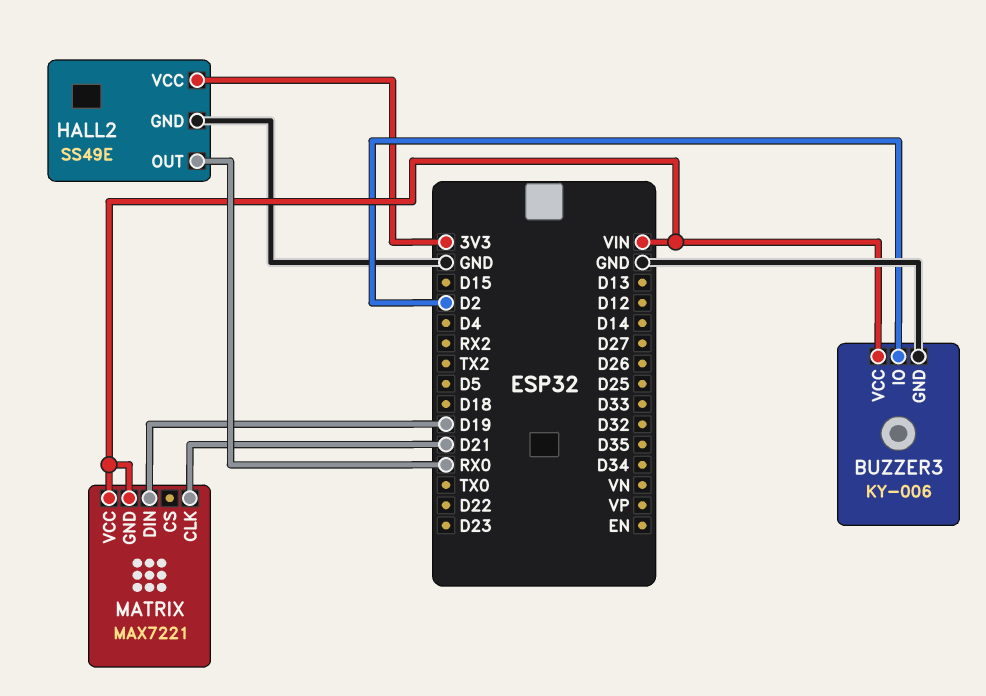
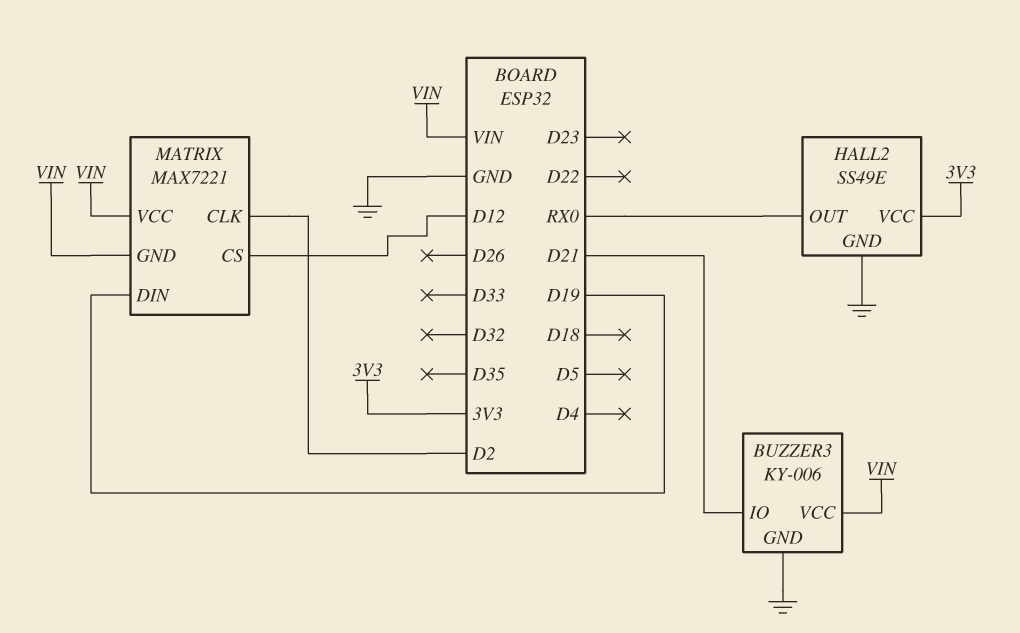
BUZZER3 pin IO: D2 -> D21
MATRIX pin CLK: D21 -> D2
MATRIX pin CS: none -> D12

